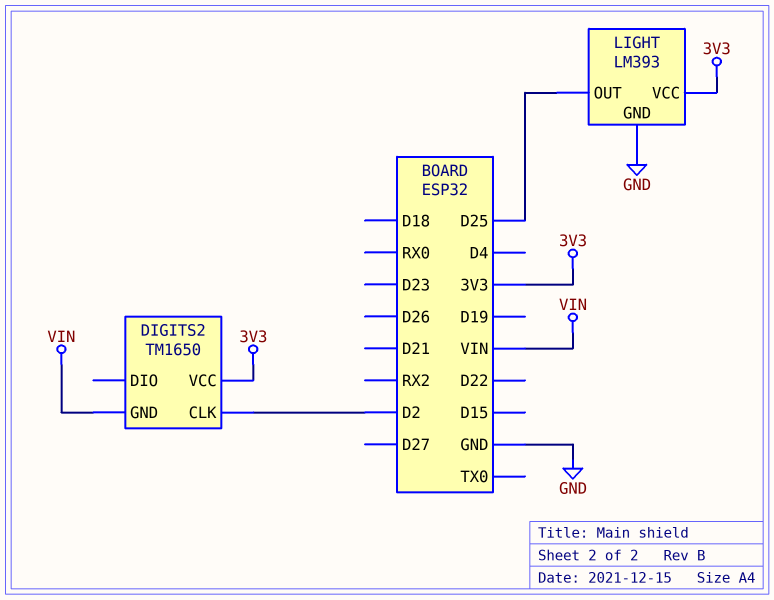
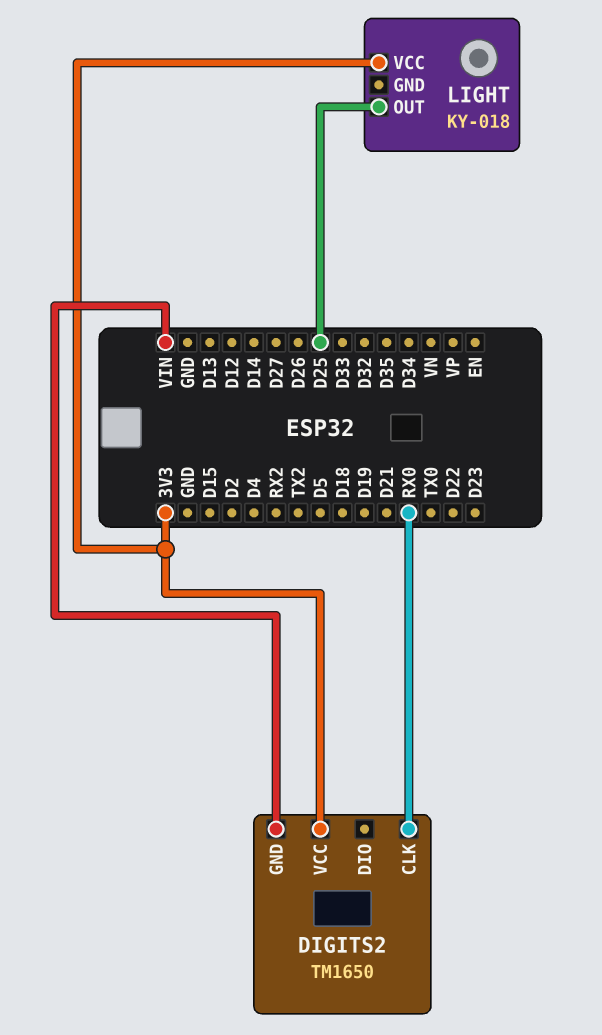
DIGITS2 pin CLK: D2 -> RX0
LIGHT: LM393 -> KY-018
LIGHT pin GND: GND -> none

